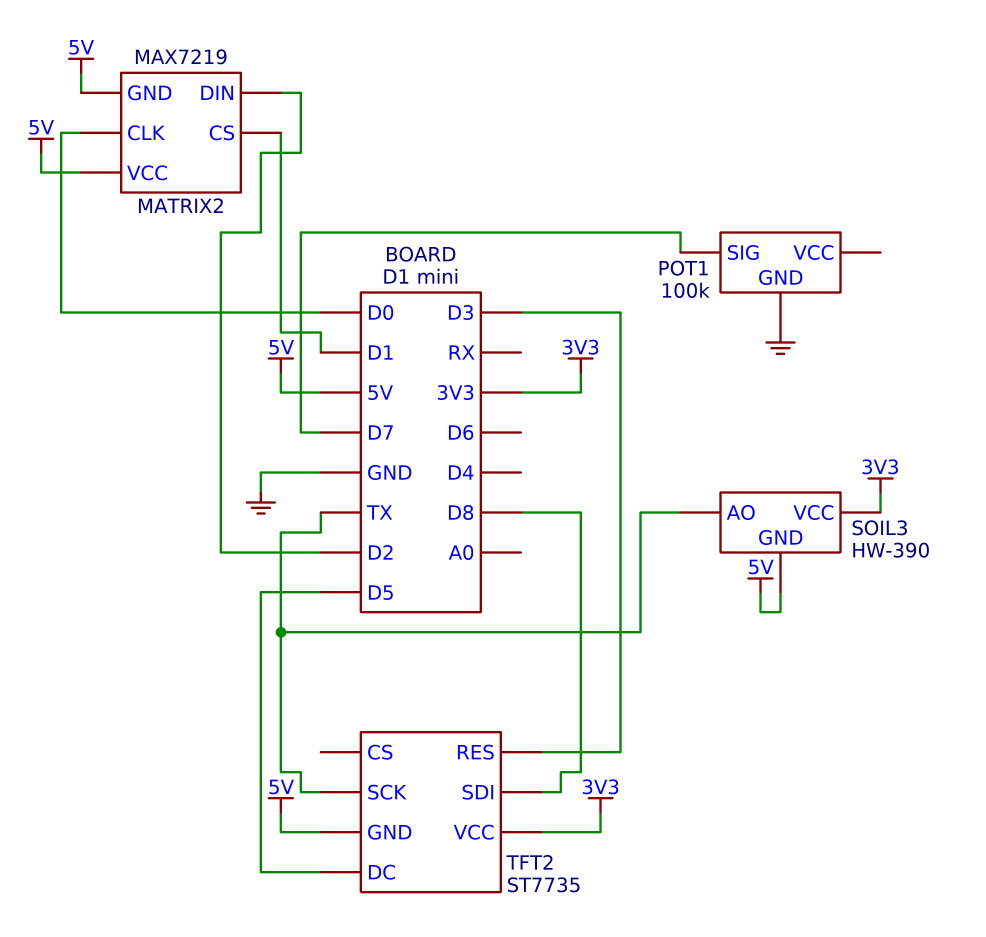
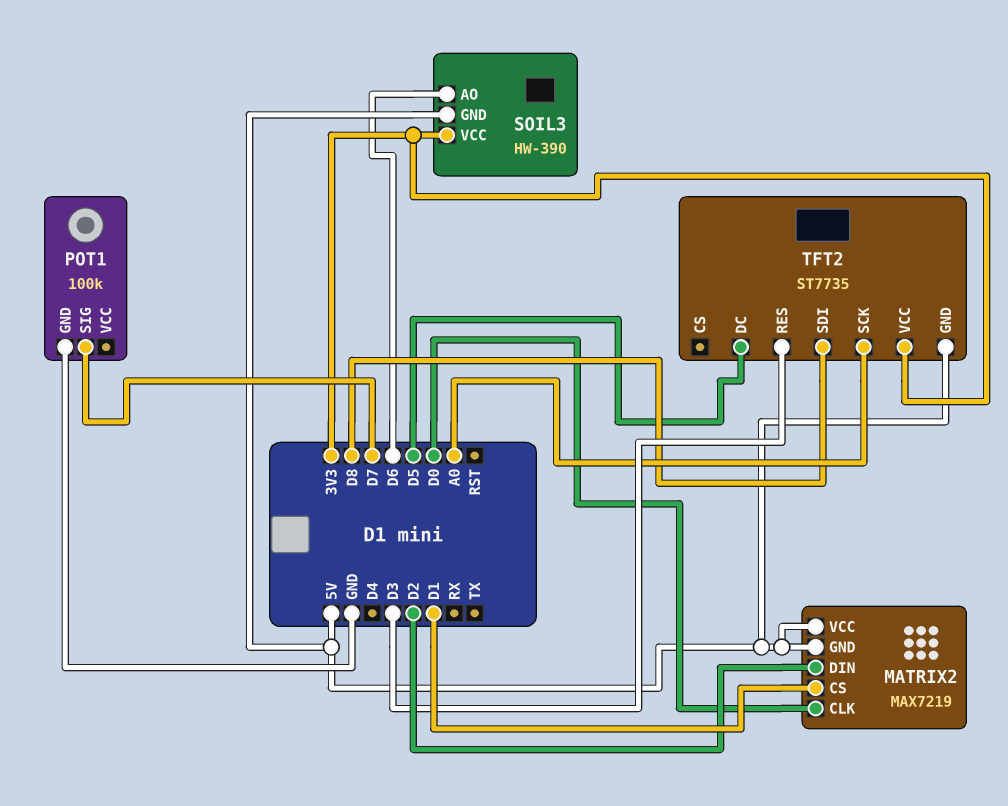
SOIL3 pin AO: TX -> D6
TFT2 pin SCK: TX -> A0

